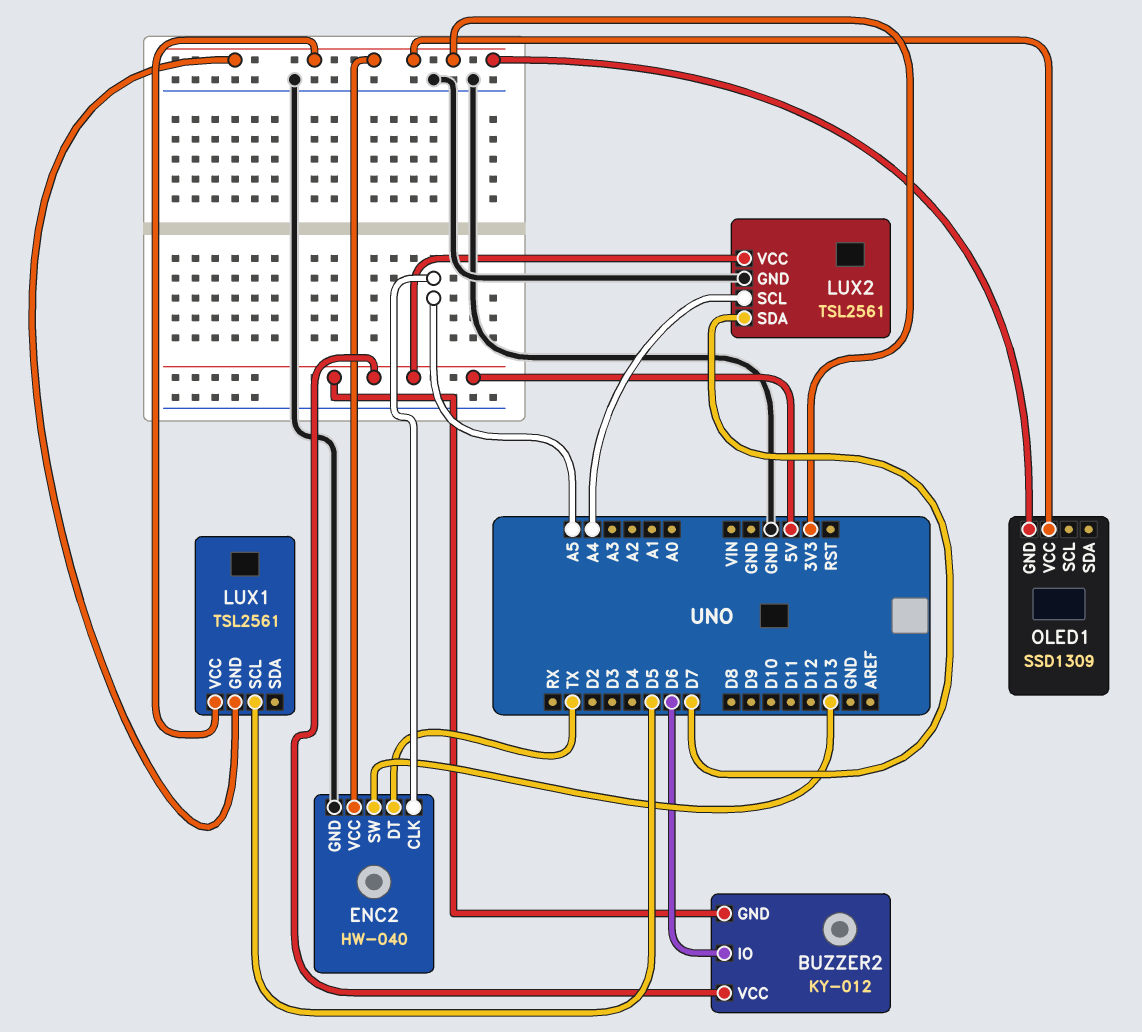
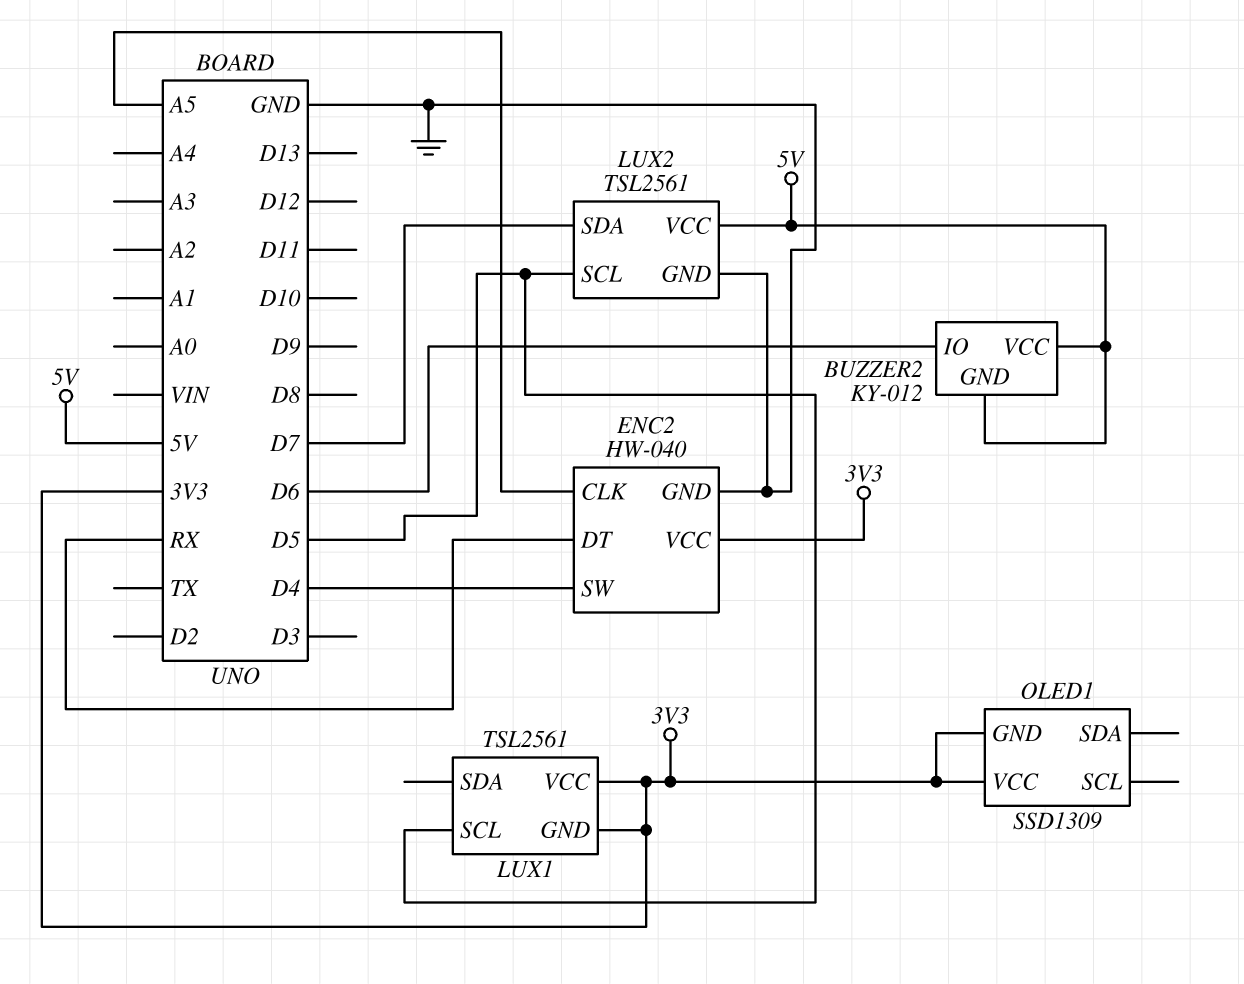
ENC2 pin DT: TX -> RX
ENC2 pin SW: D13 -> D4
LUX2 pin SCL: A4 -> D5

